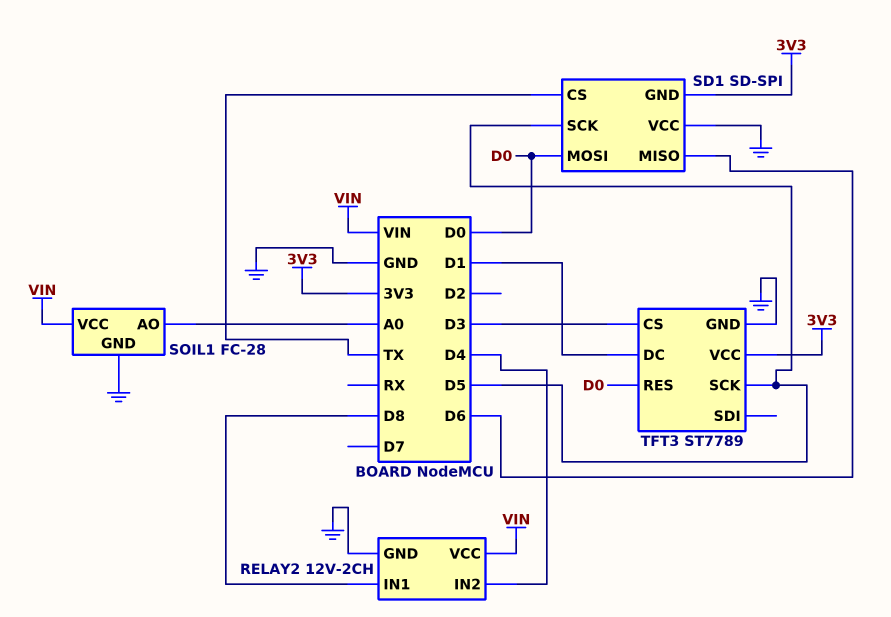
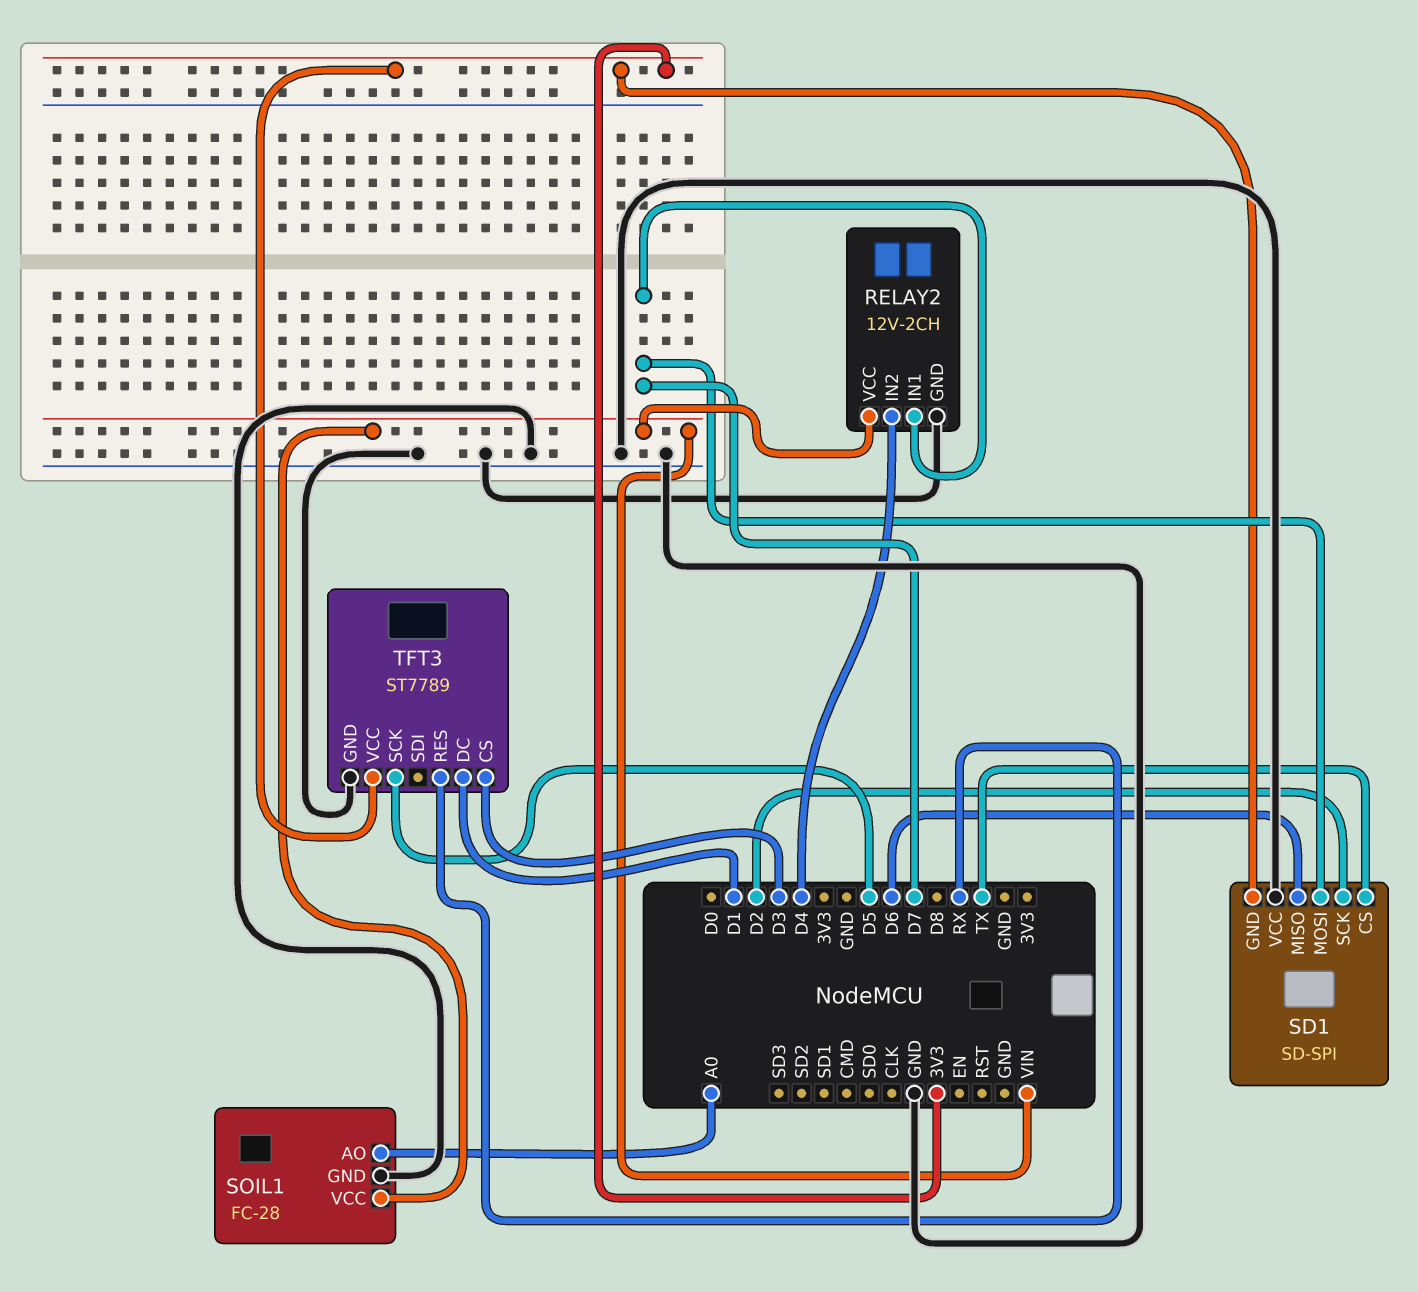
RELAY2 pin IN1: D8 -> D7
SD1 pin MOSI: D0 -> D7
SD1 pin SCK: D5 -> D2
TFT3 pin RES: D0 -> RX

